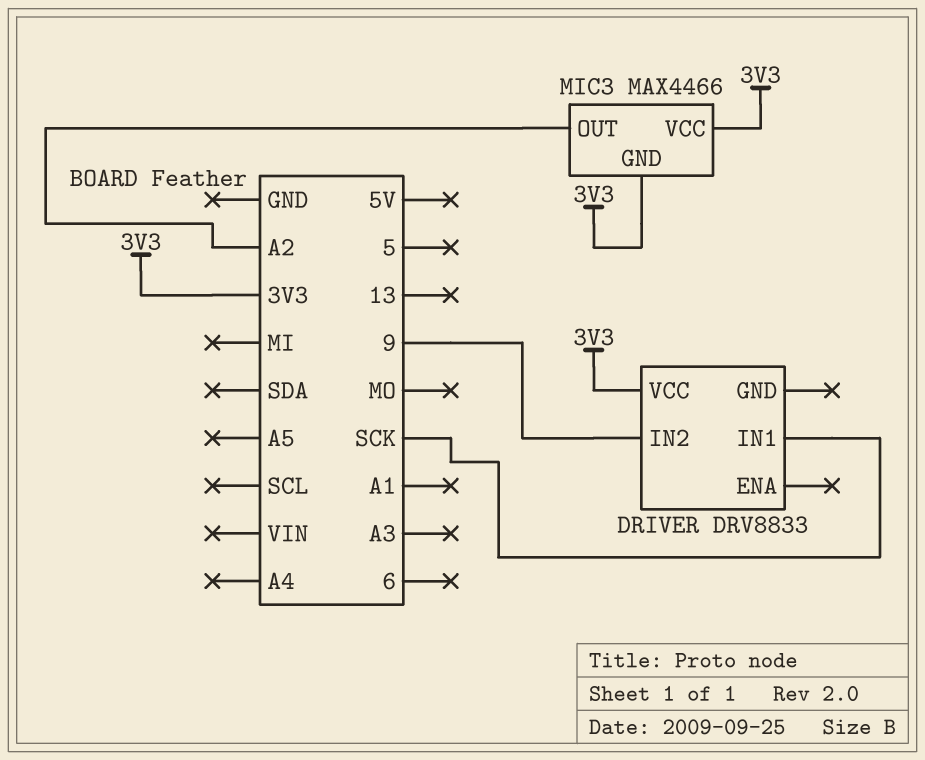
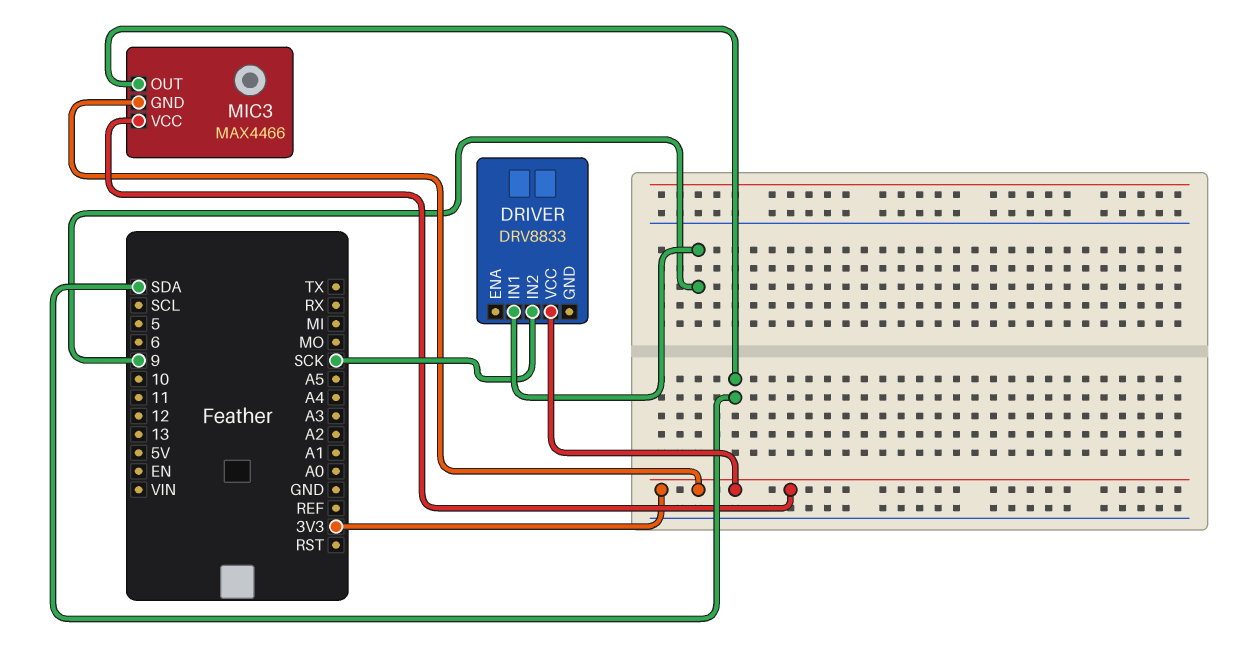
DRIVER pin IN1: SCK -> 9
DRIVER pin IN2: 9 -> SCK
MIC3 pin OUT: A2 -> SDA

